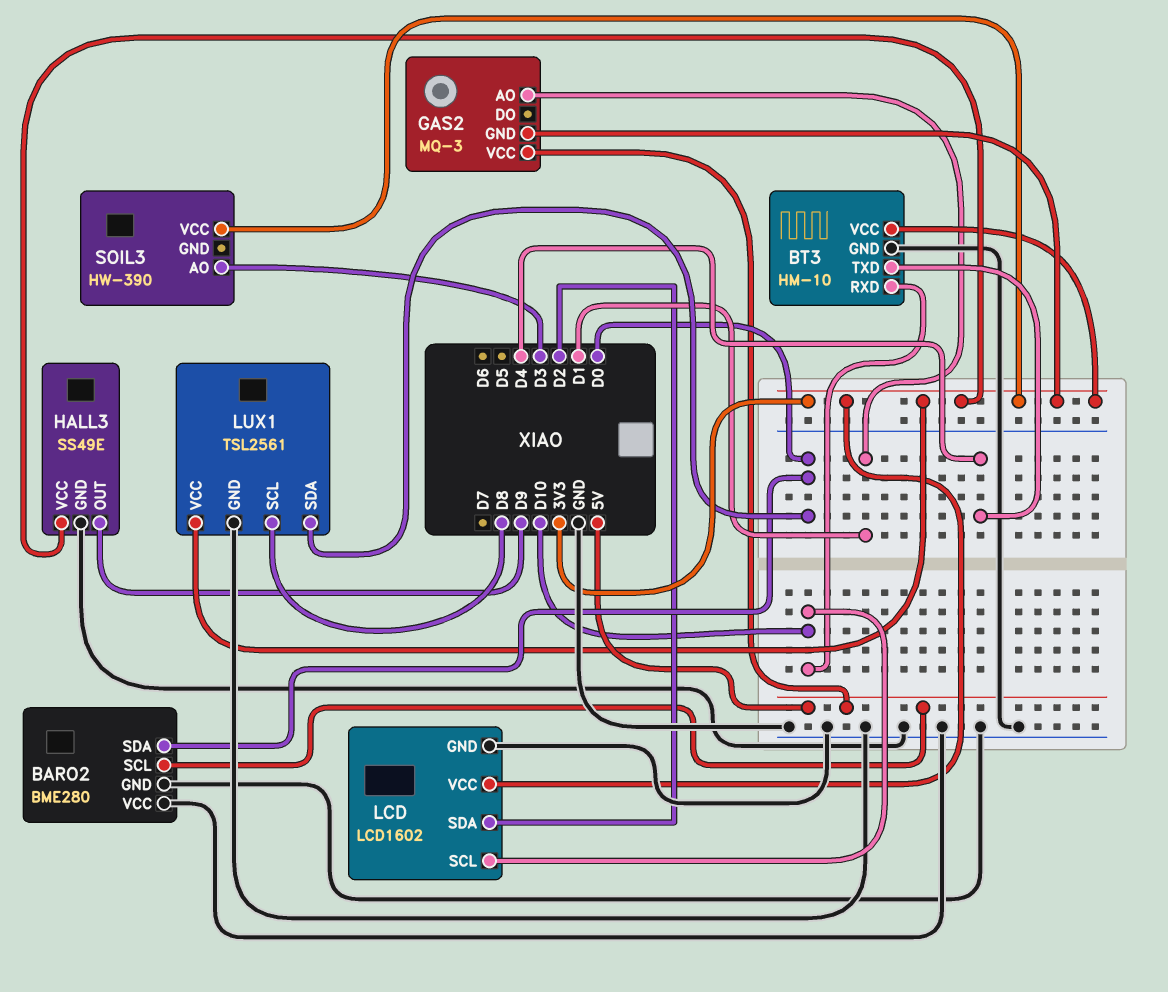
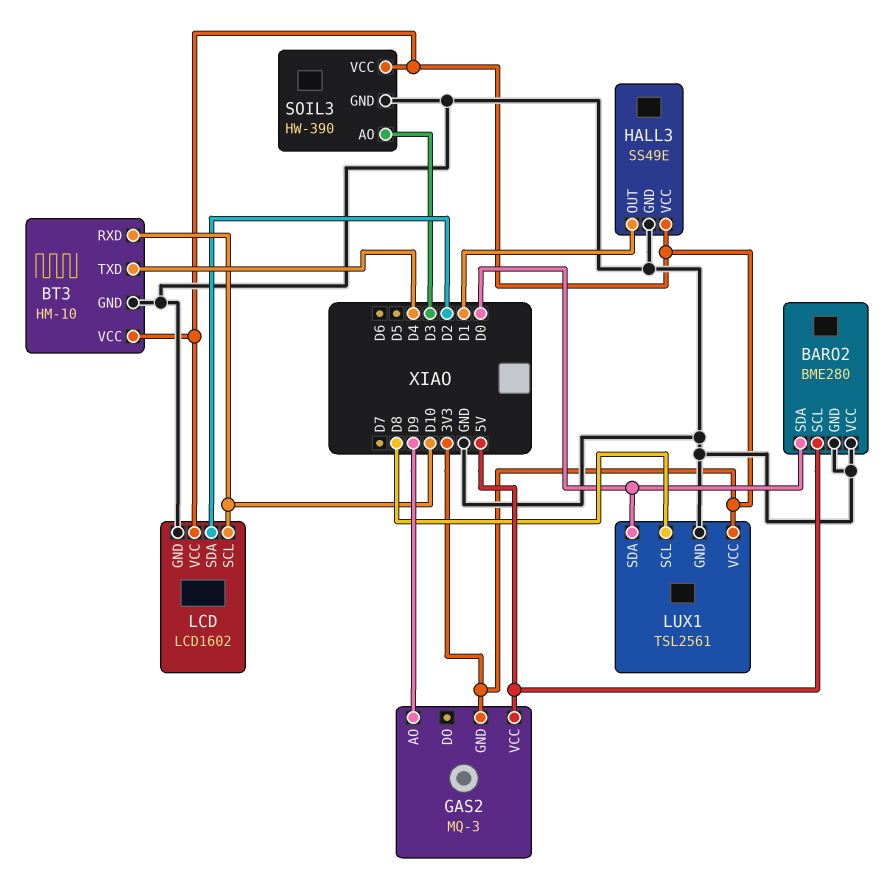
GAS2 pin AO: D1 -> D9
HALL3 pin OUT: D9 -> D1
SOIL3 pin GND: none -> GND

